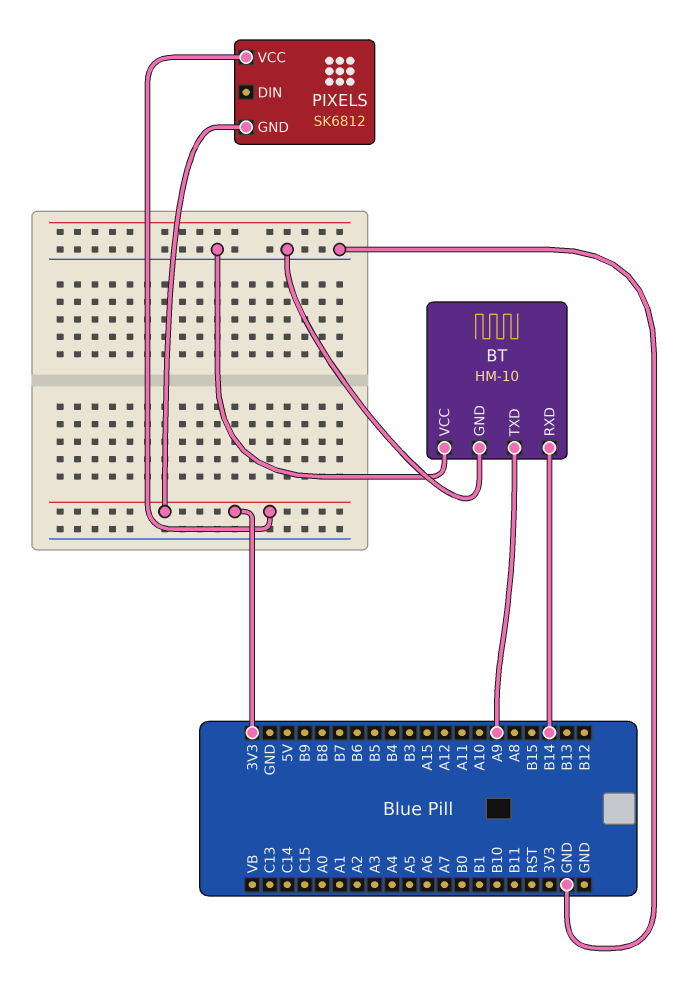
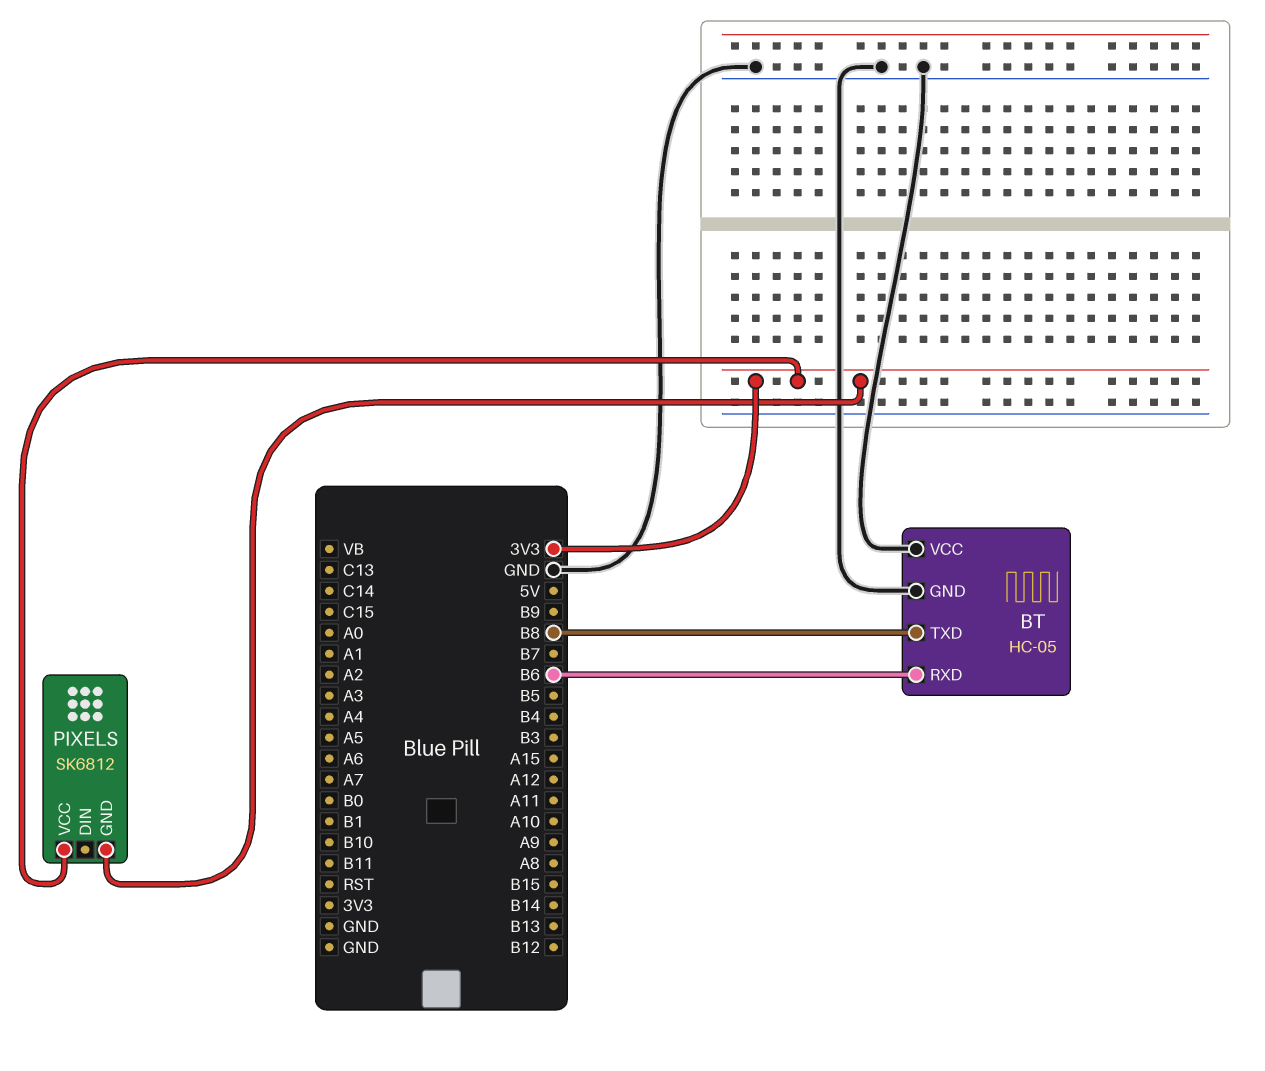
BT: HM-10 -> HC-05
BT pin RXD: B14 -> B6
BT pin TXD: A9 -> B8

